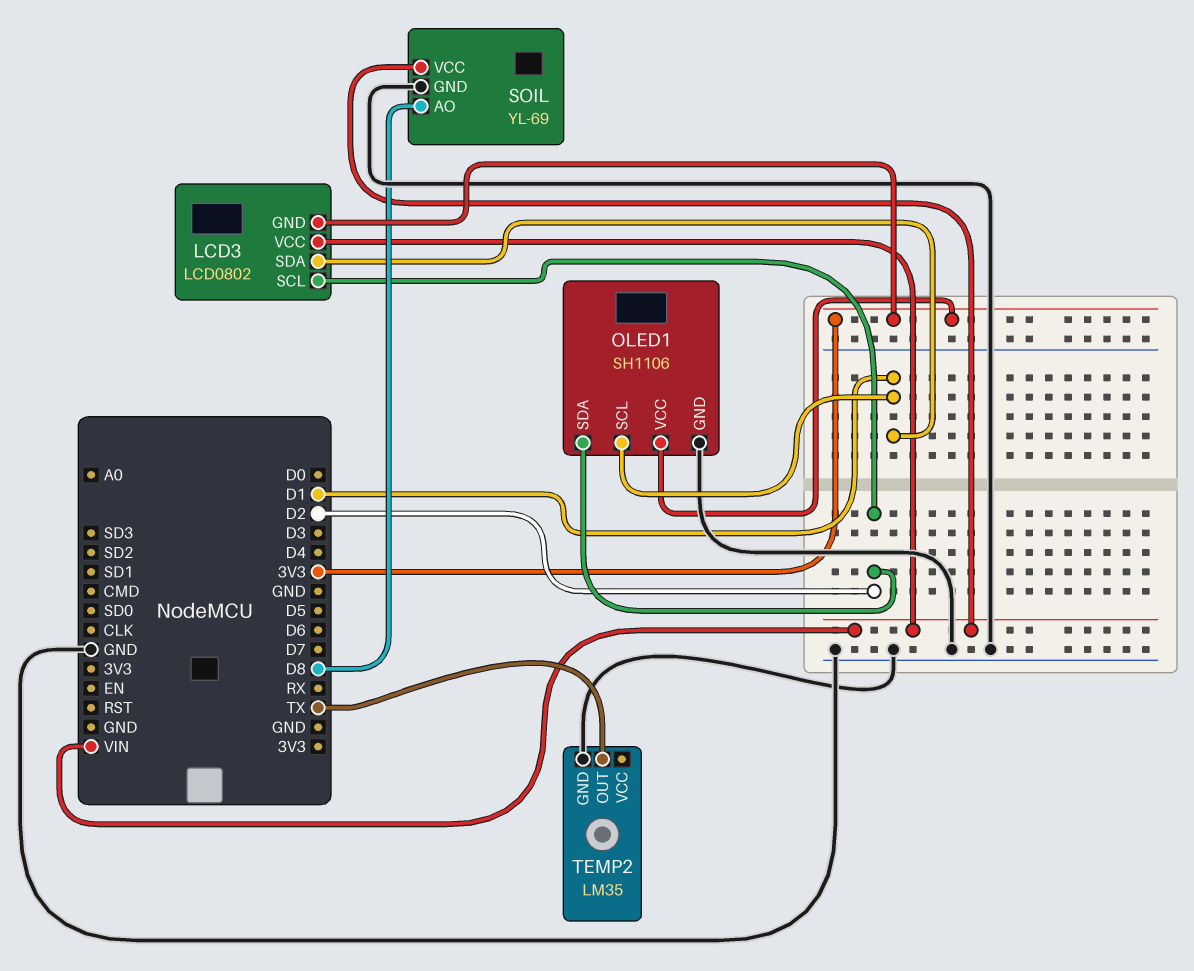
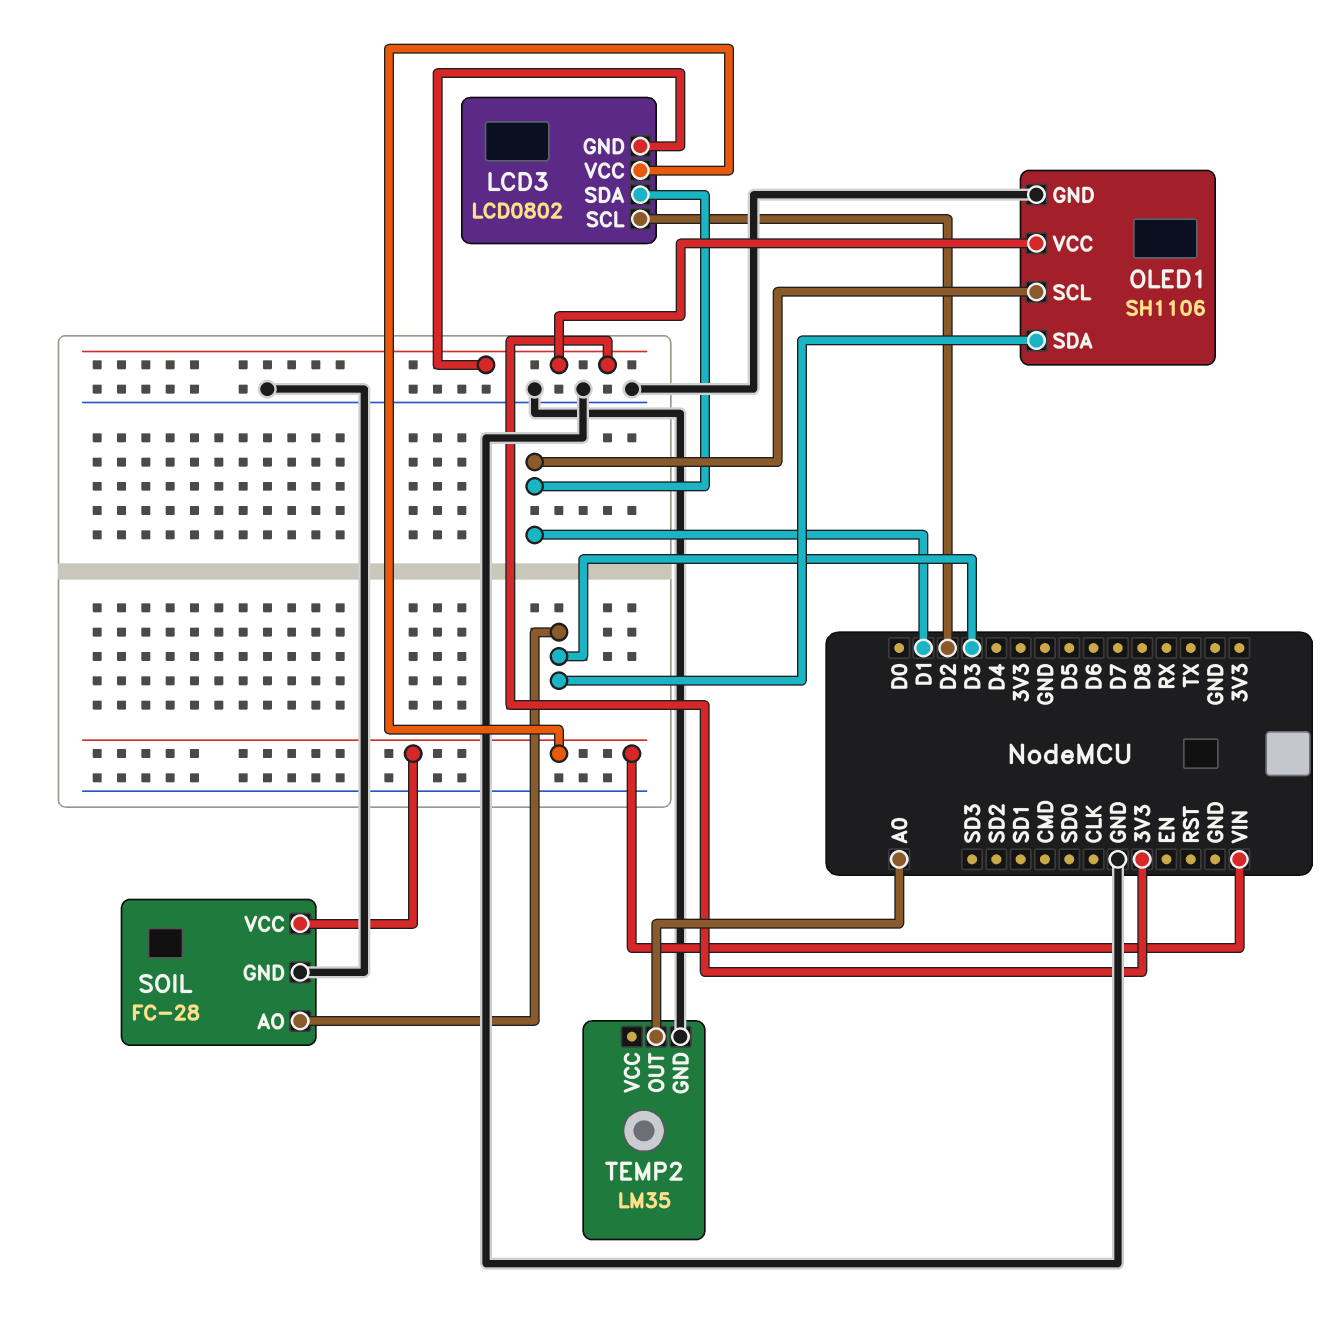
OLED1 pin SDA: D2 -> D3
SOIL: YL-69 -> FC-28
SOIL pin AO: D8 -> D3
TEMP2 pin OUT: TX -> A0

